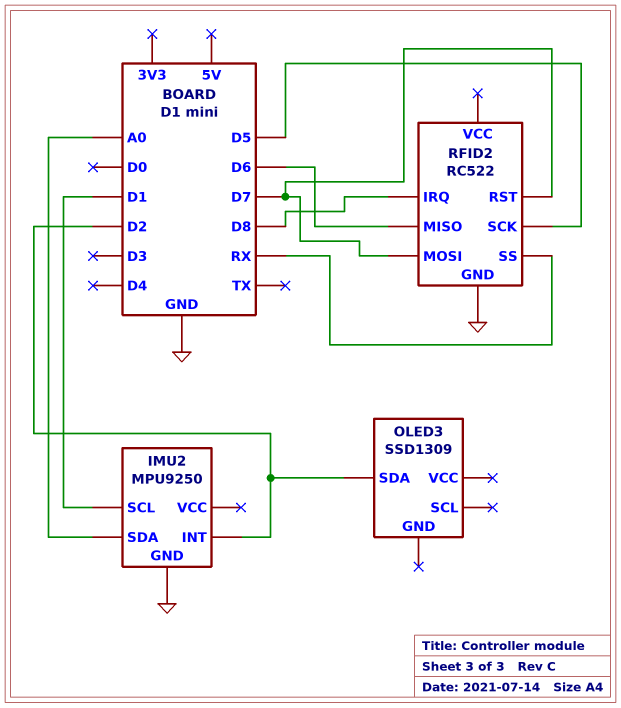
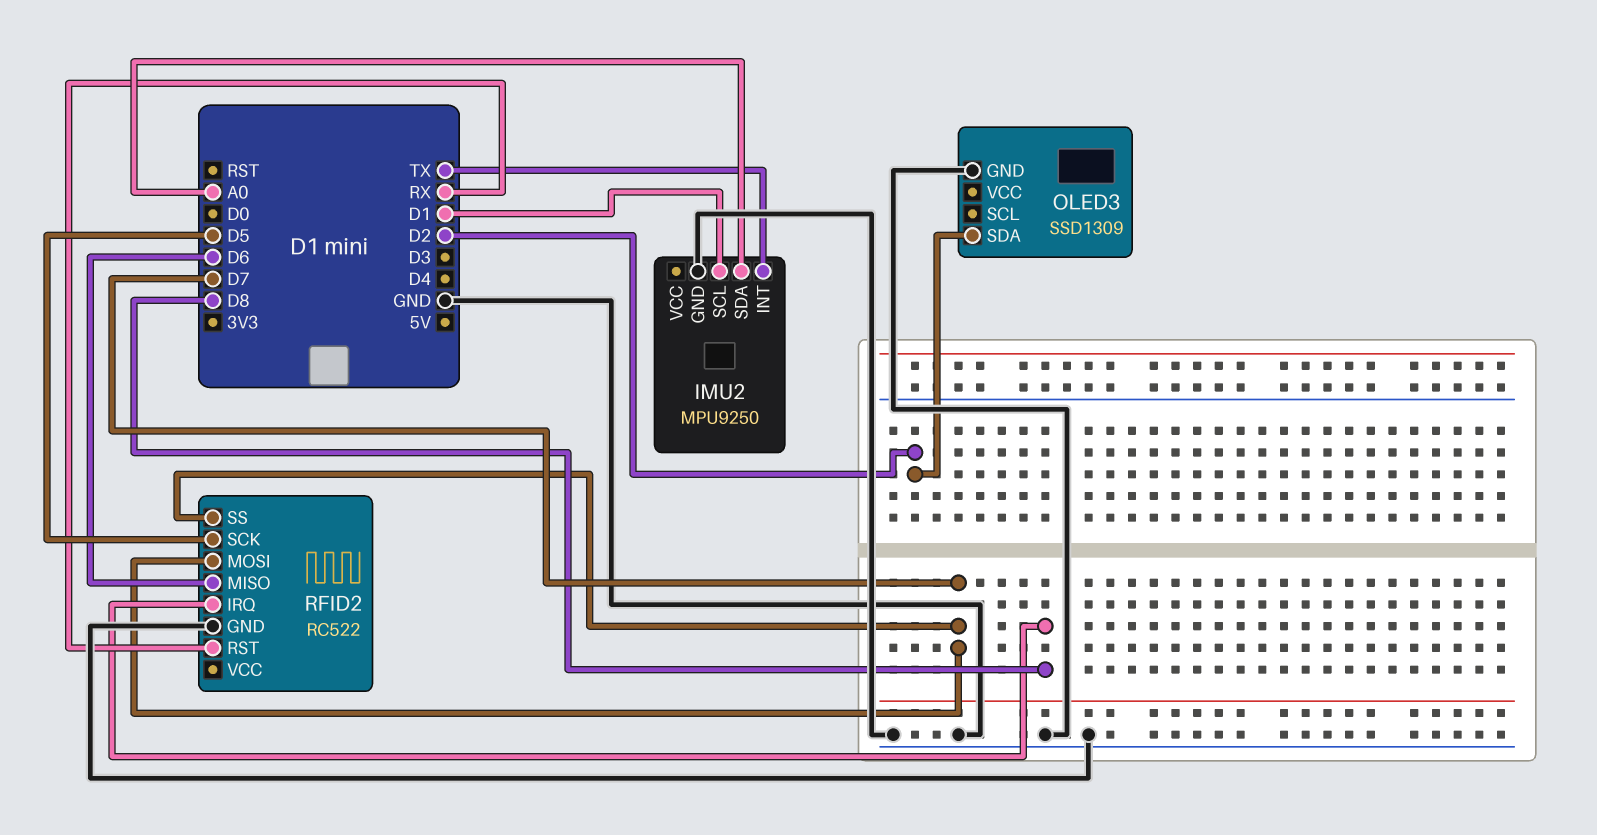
IMU2 pin INT: D2 -> TX
OLED3 pin GND: none -> GND
RFID2 pin RST: D7 -> RX
RFID2 pin SS: RX -> D7

